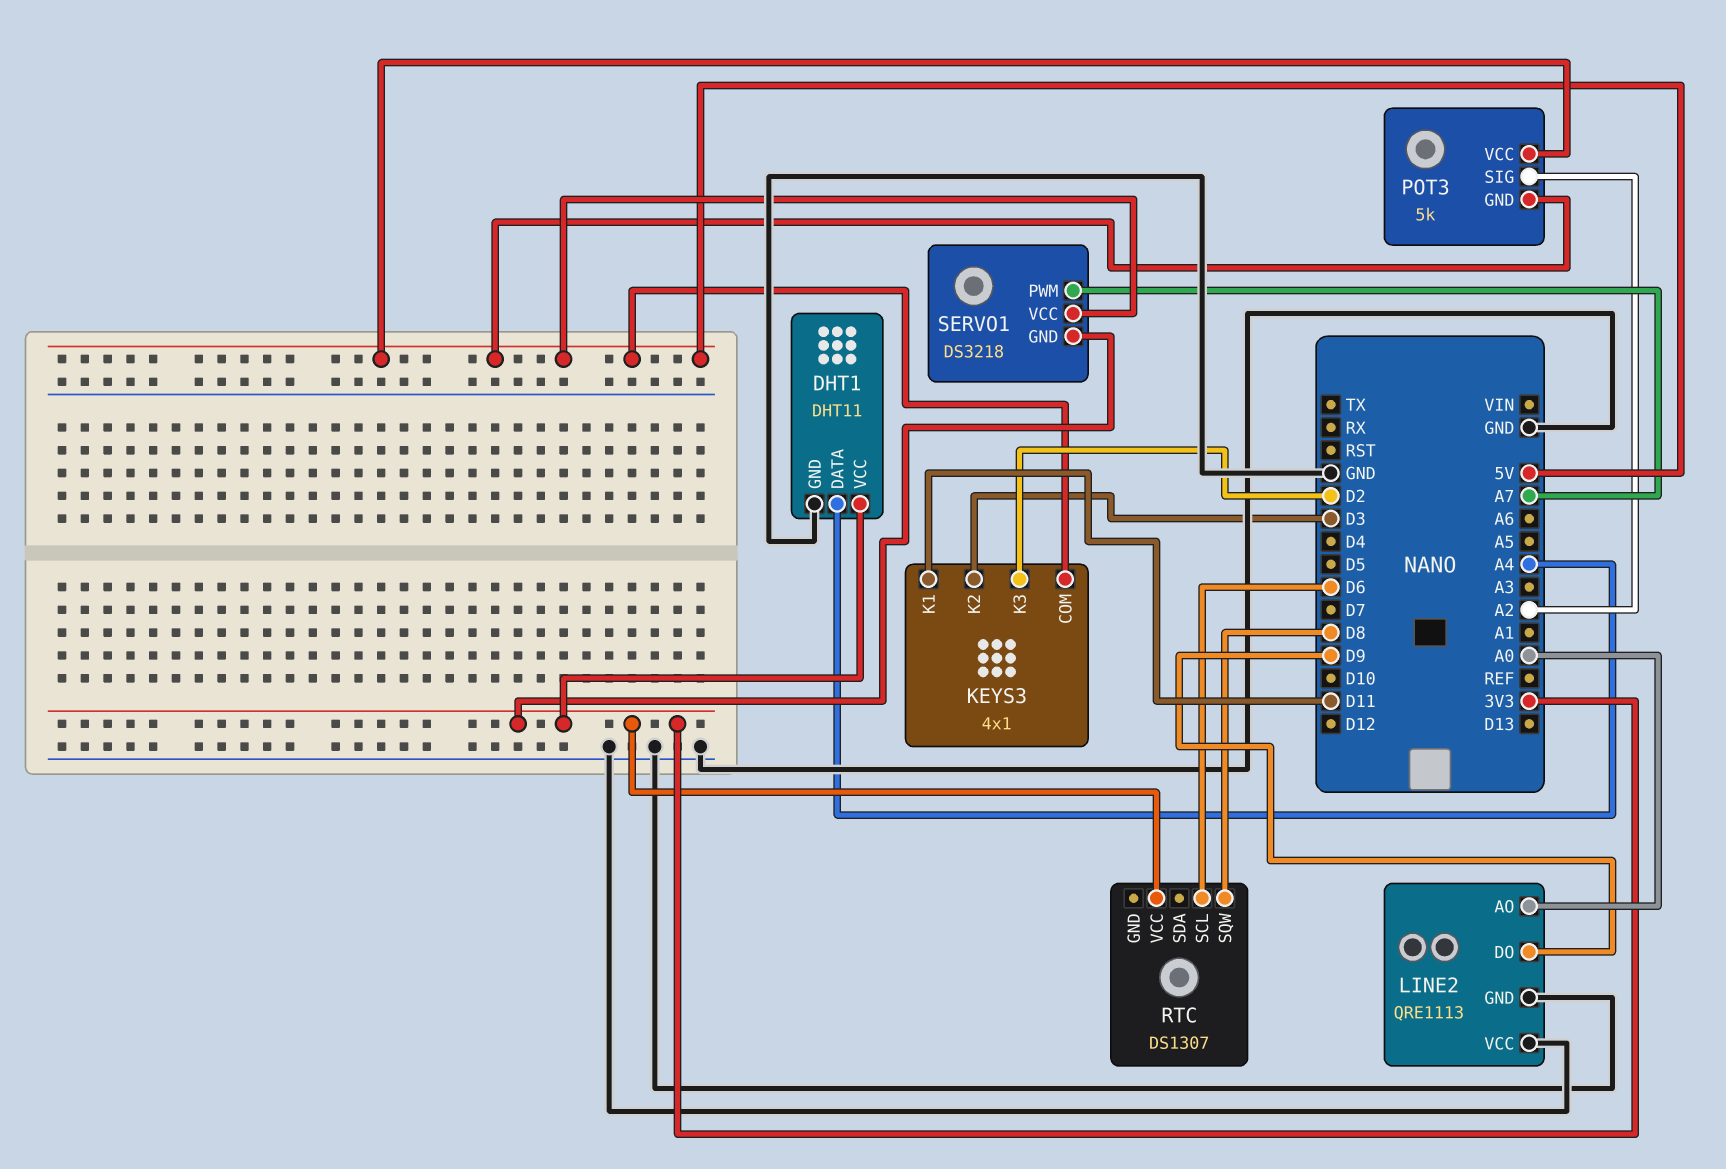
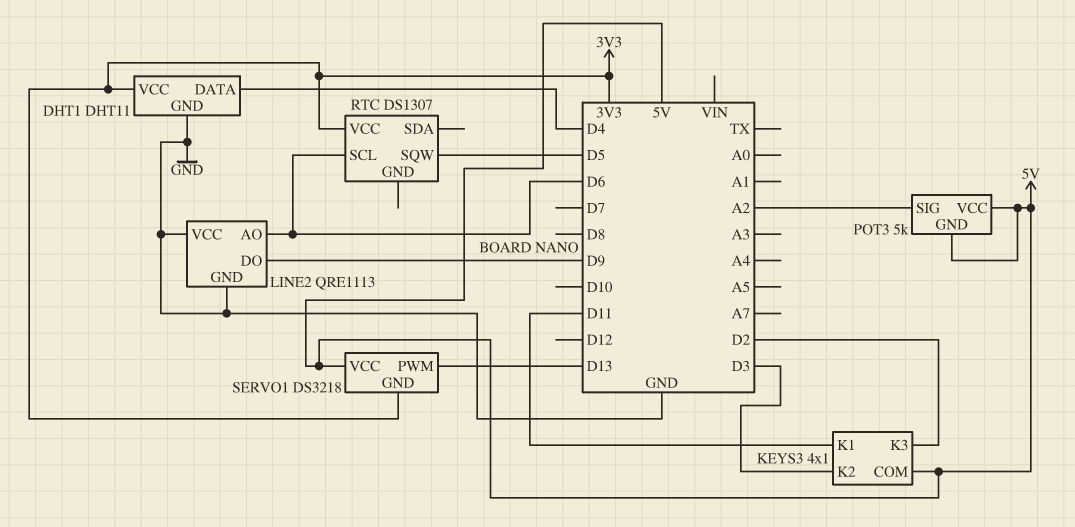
DHT1 pin DATA: A4 -> D4
LINE2 pin AO: A0 -> D6
RTC pin SQW: D8 -> D5
SERVO1 pin PWM: A7 -> D13

